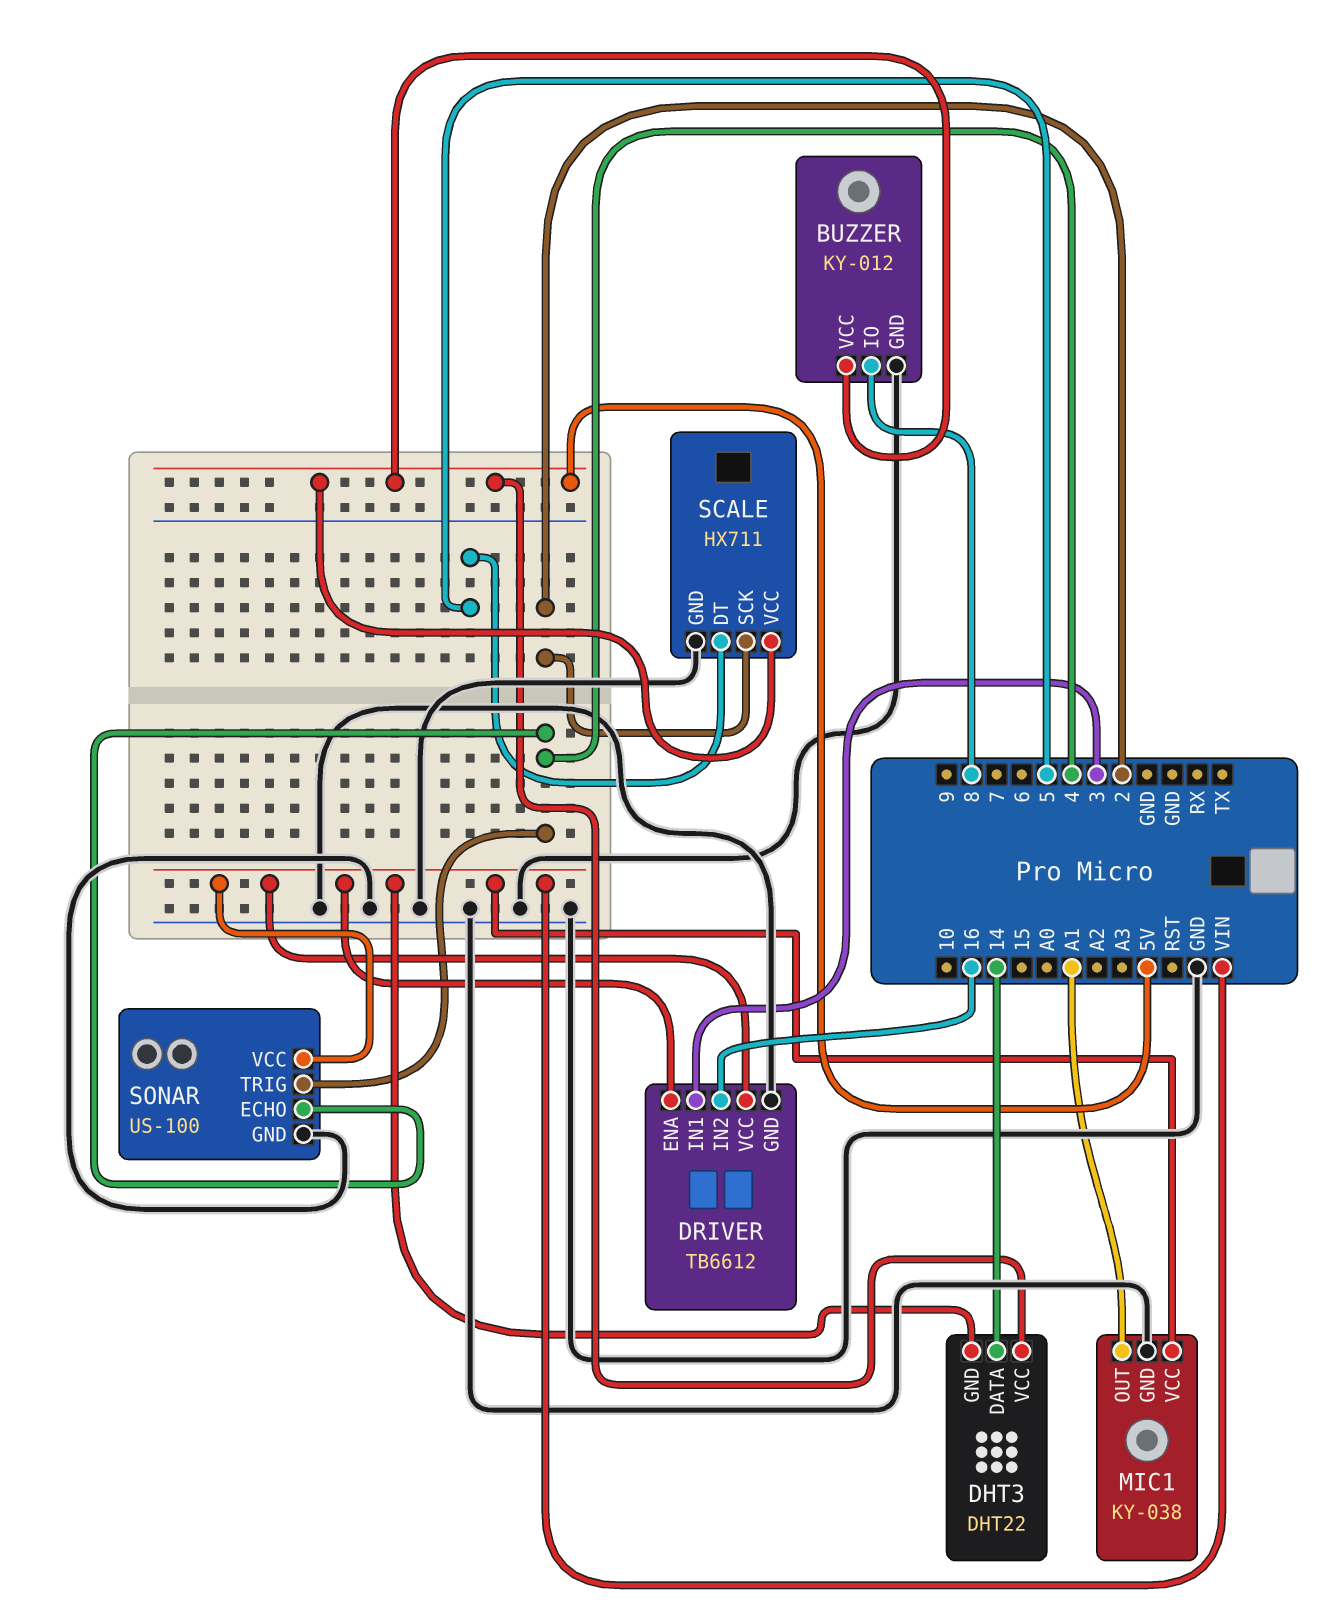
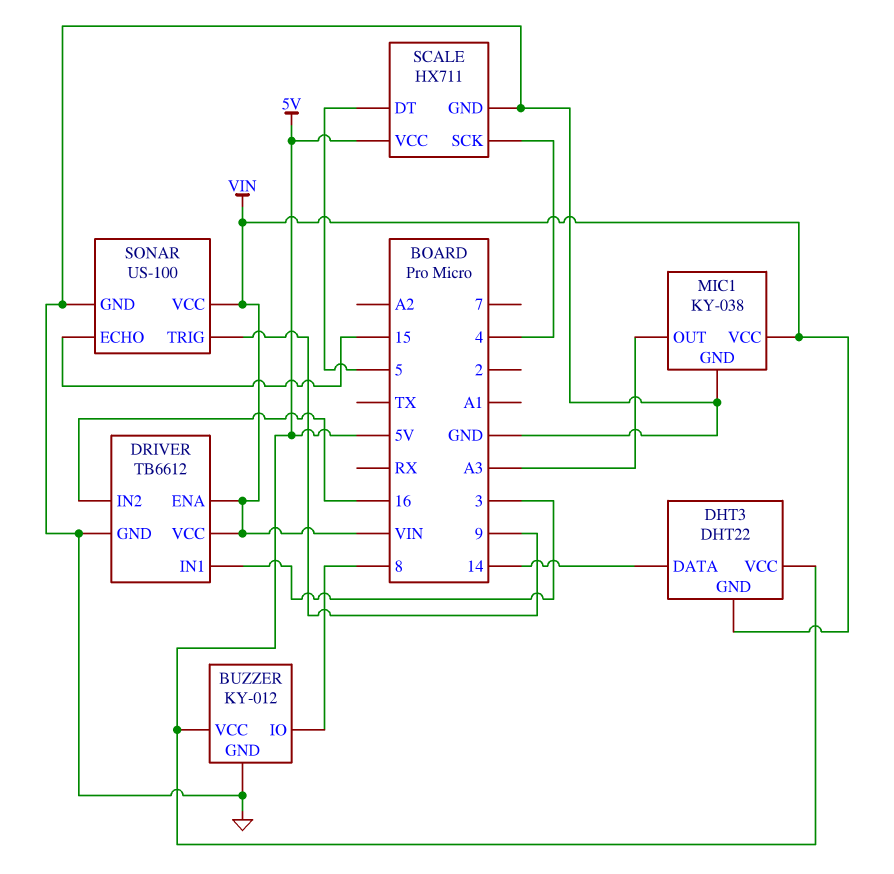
MIC1 pin OUT: A1 -> A3
SCALE pin SCK: 2 -> 4
SONAR pin ECHO: 4 -> 15
SONAR pin TRIG: 4 -> 9

